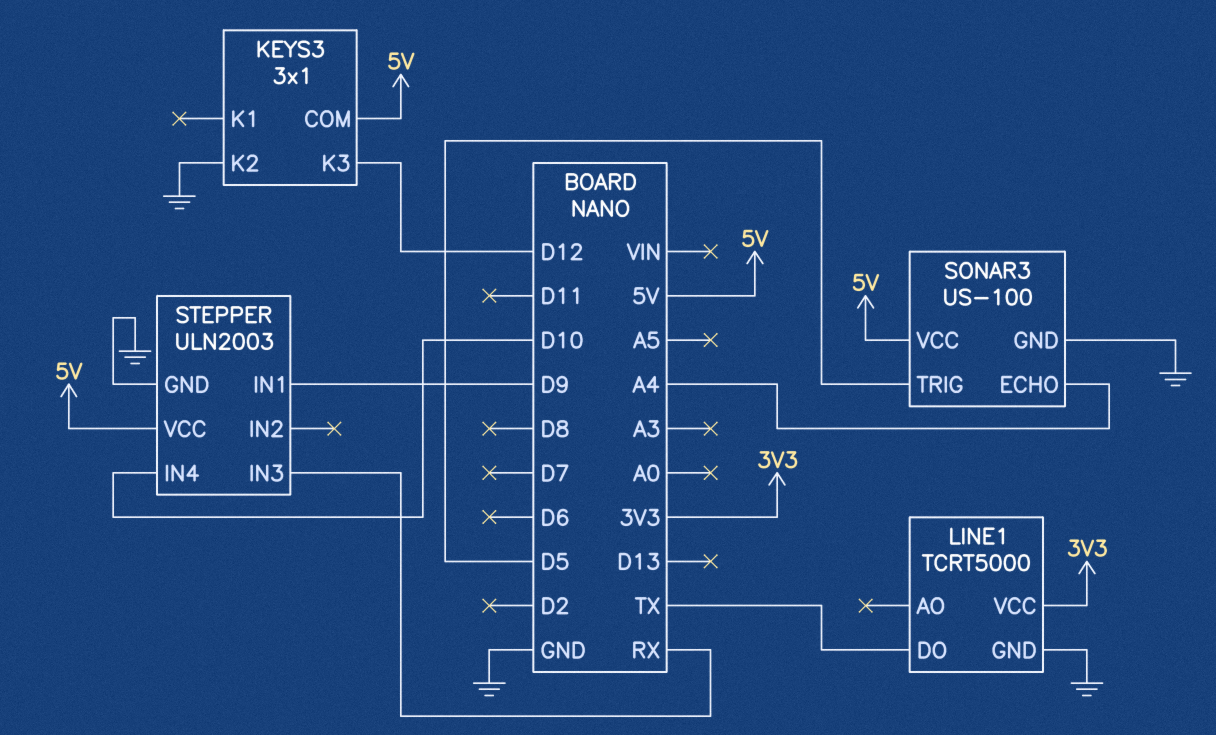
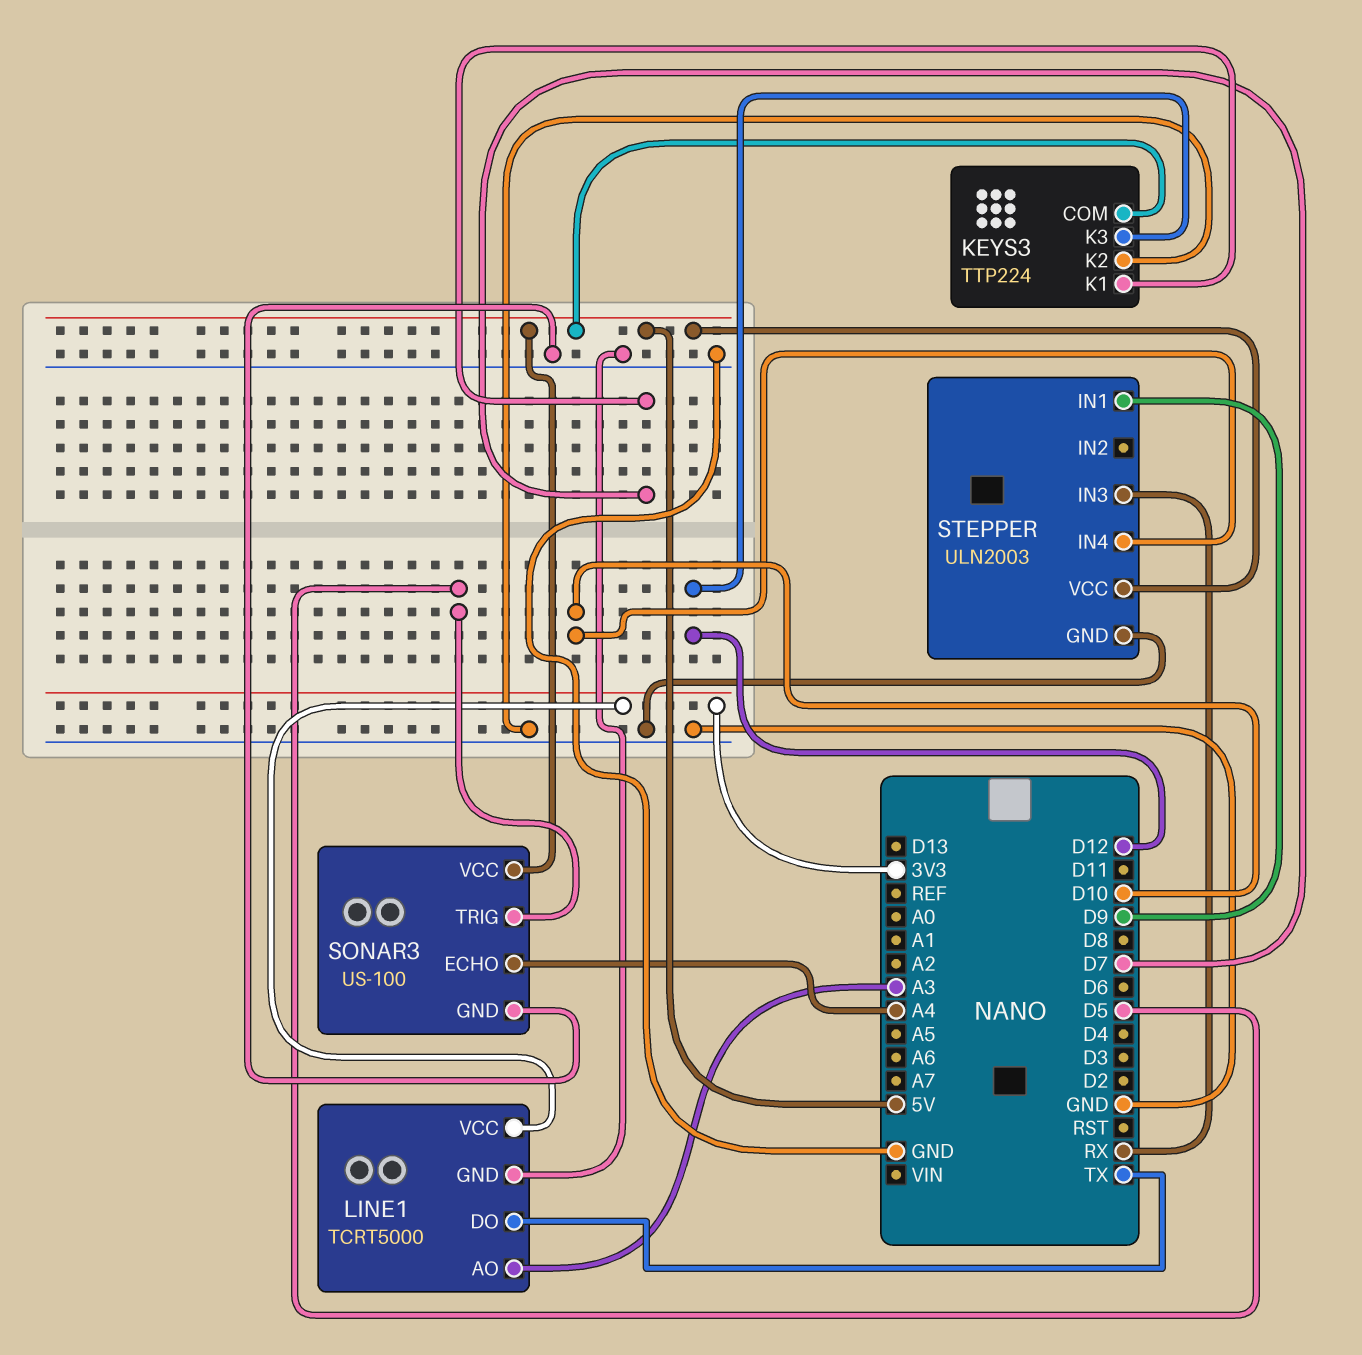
KEYS3: 3x1 -> TTP224
KEYS3 pin K1: none -> D7
LINE1 pin AO: none -> A3

